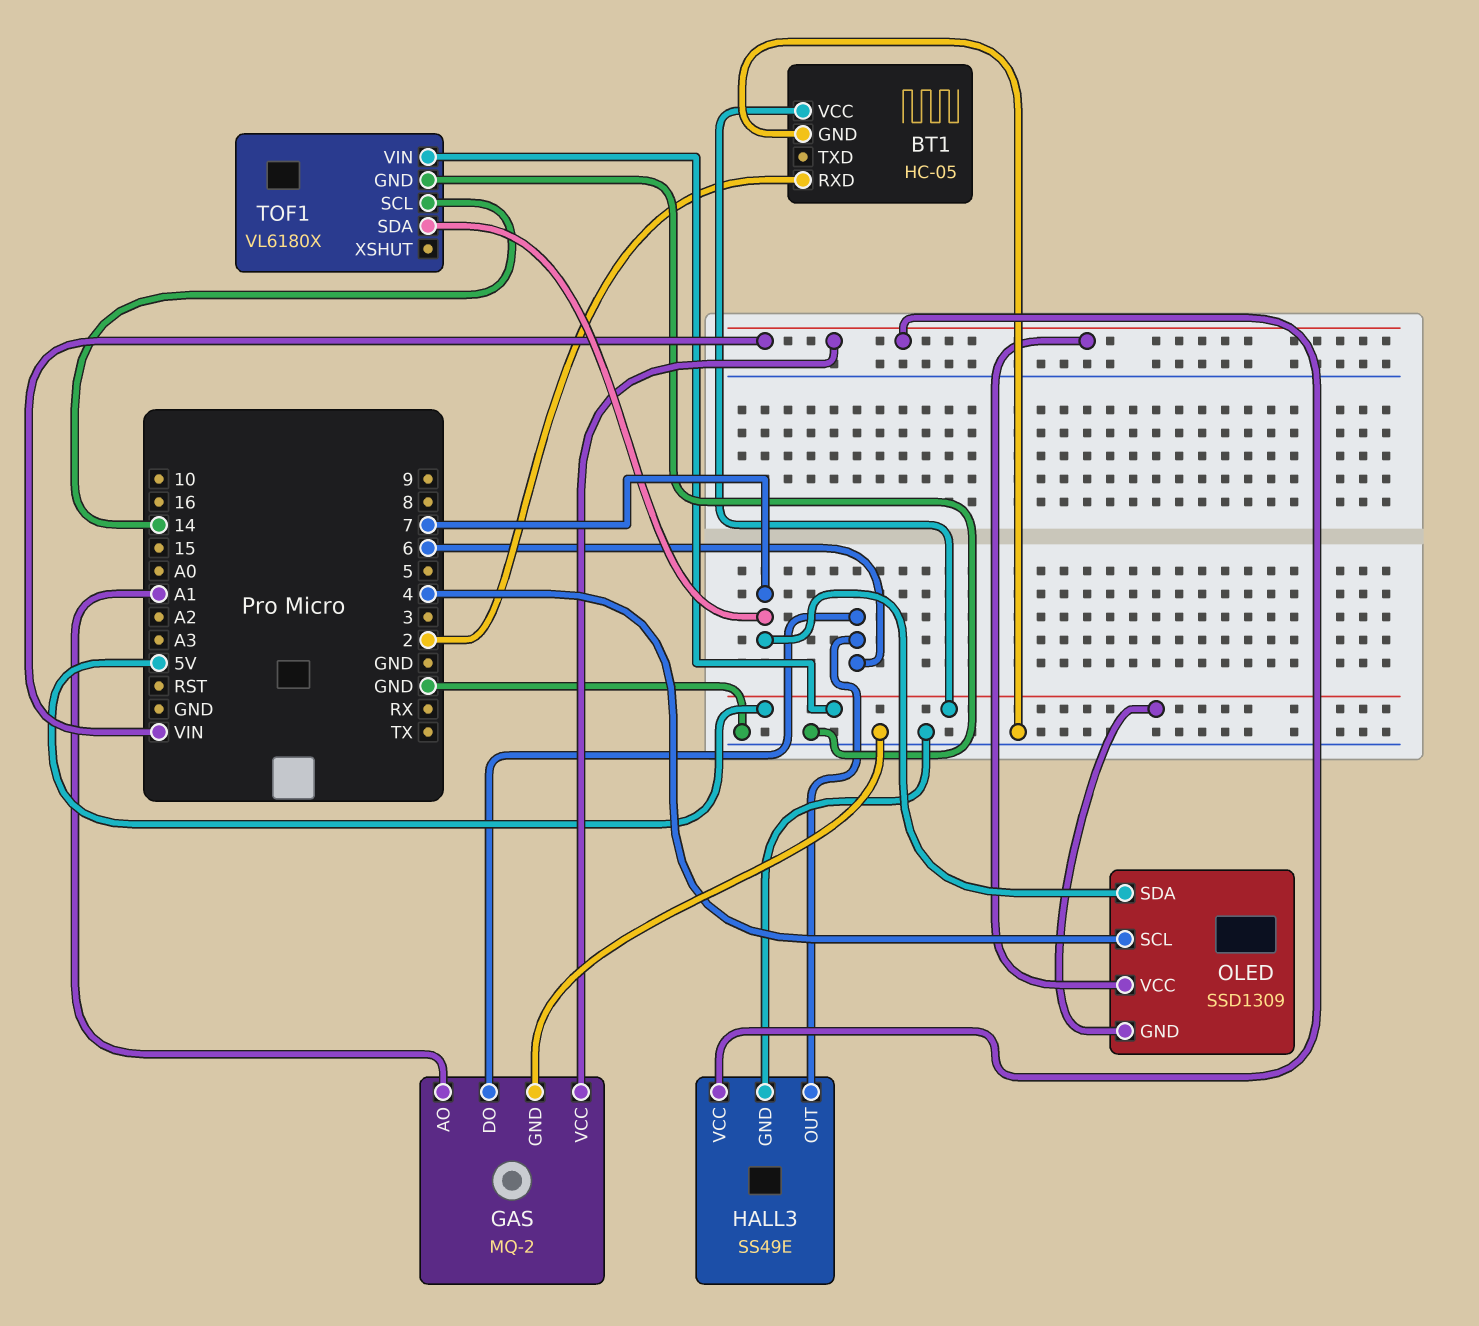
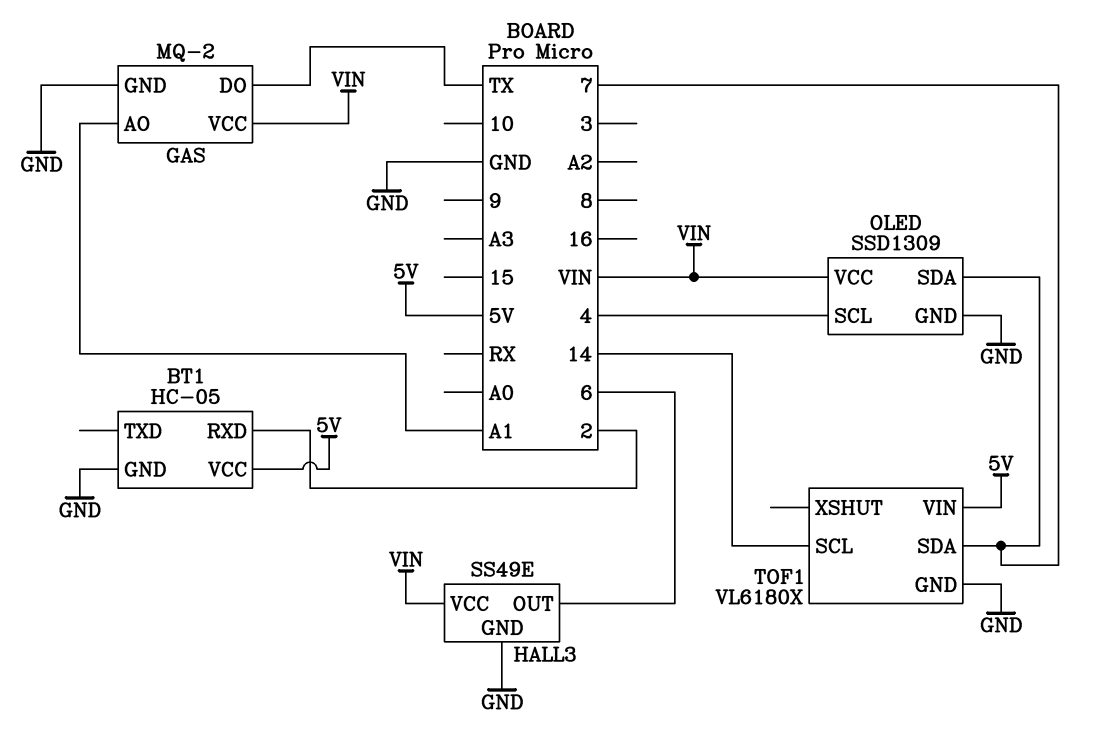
GAS pin DO: 6 -> TX
OLED pin GND: 5V -> GND

